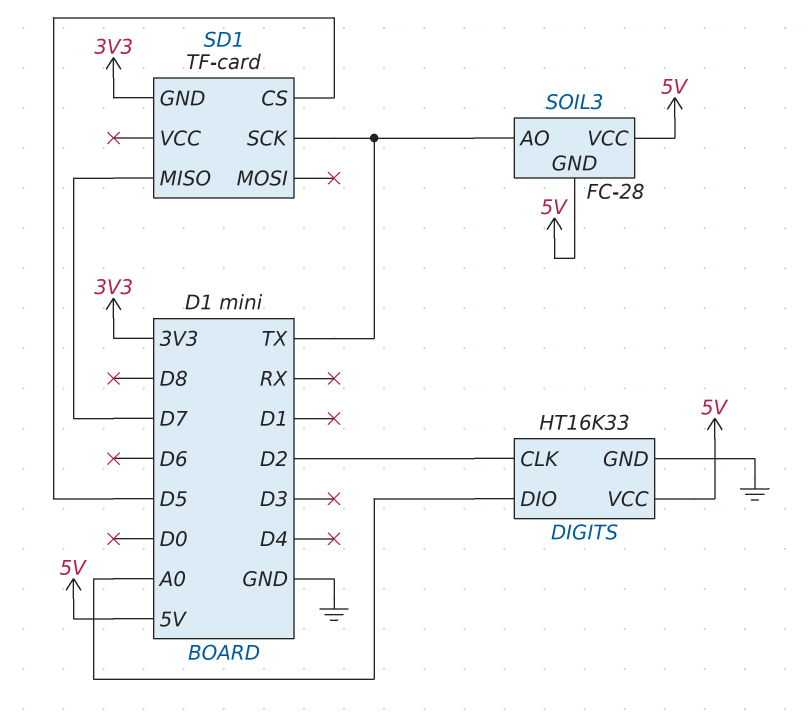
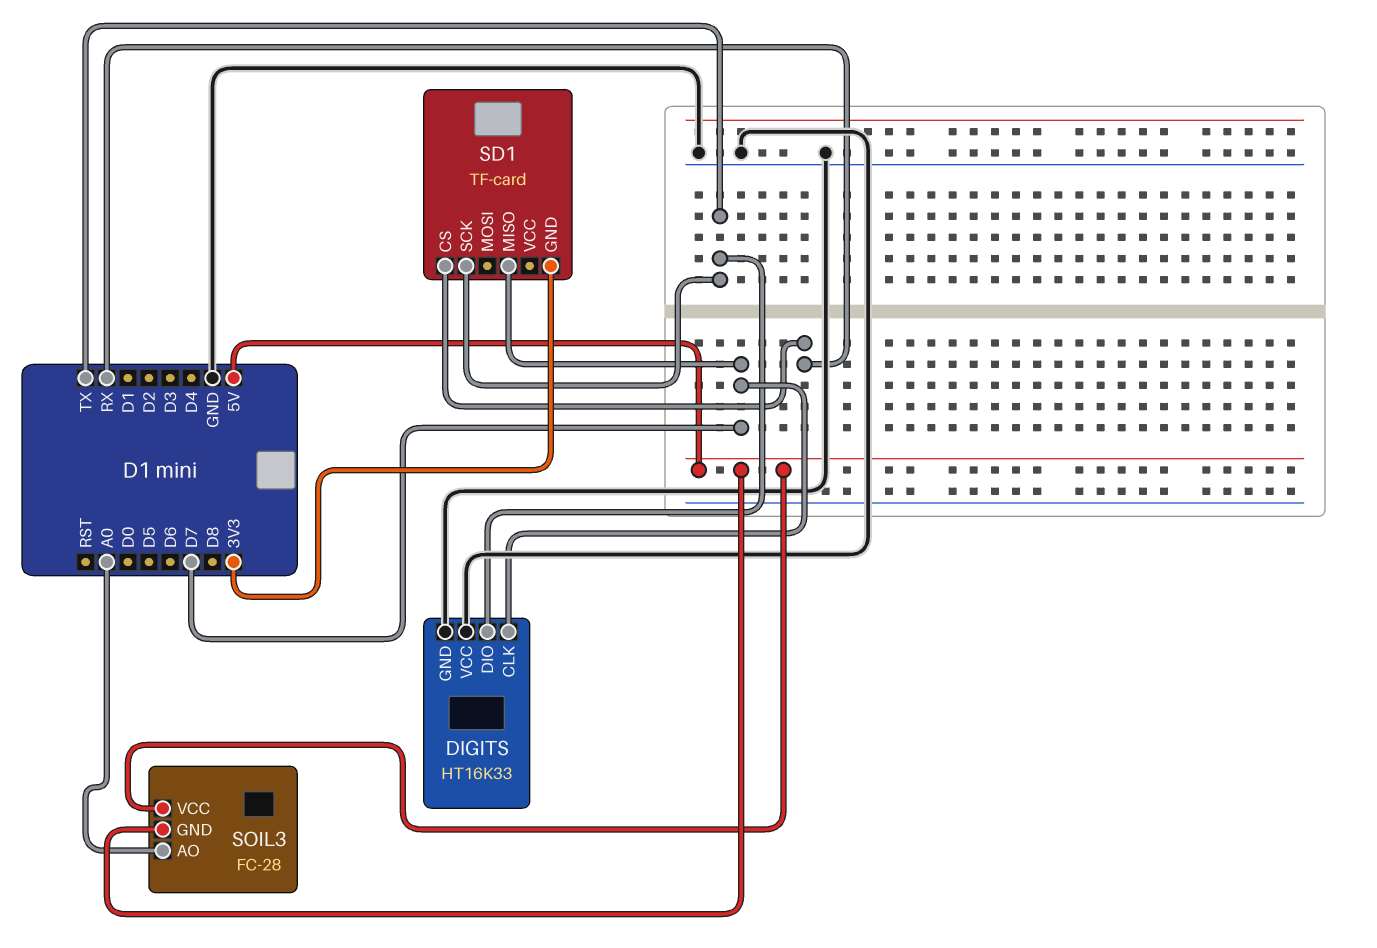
DIGITS pin CLK: D2 -> D7
DIGITS pin DIO: A0 -> TX
DIGITS pin VCC: 5V -> GND
SD1 pin CS: D5 -> RX
SOIL3 pin AO: TX -> A0

